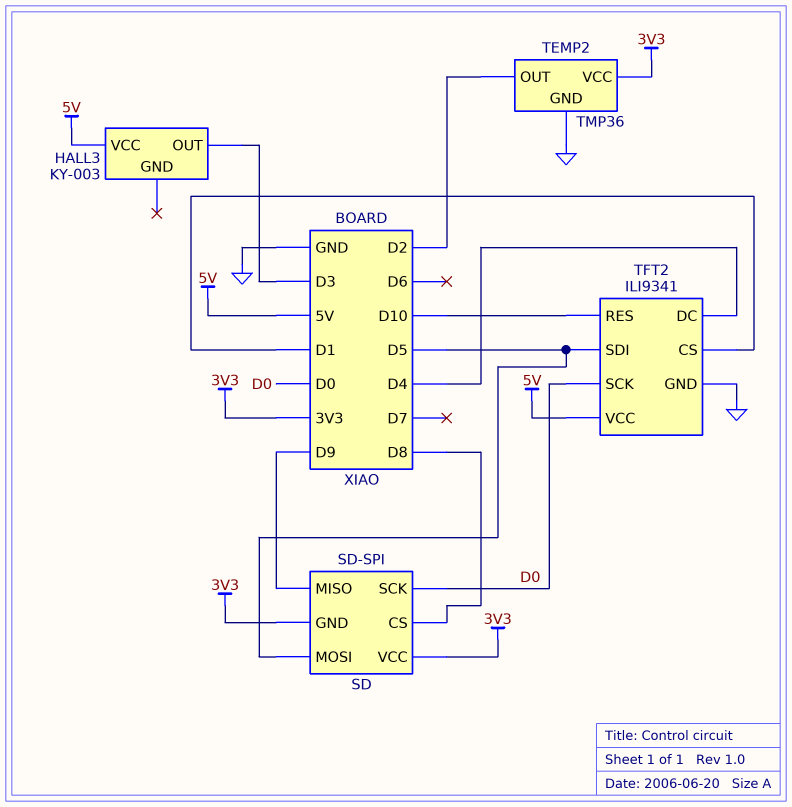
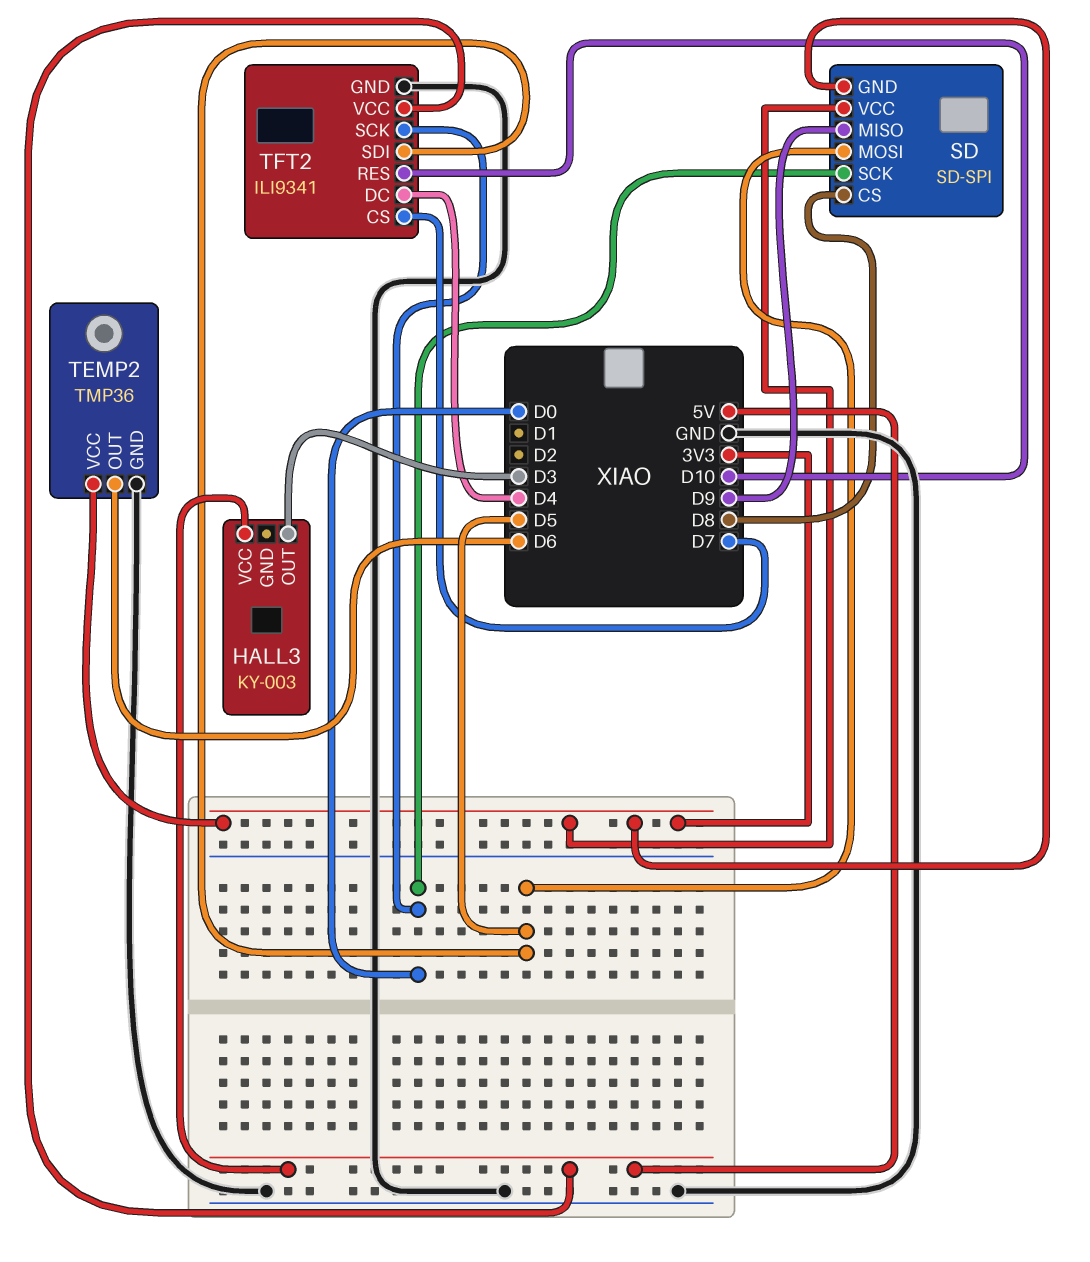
TEMP2 pin OUT: D2 -> D6
TFT2 pin CS: D1 -> D7

